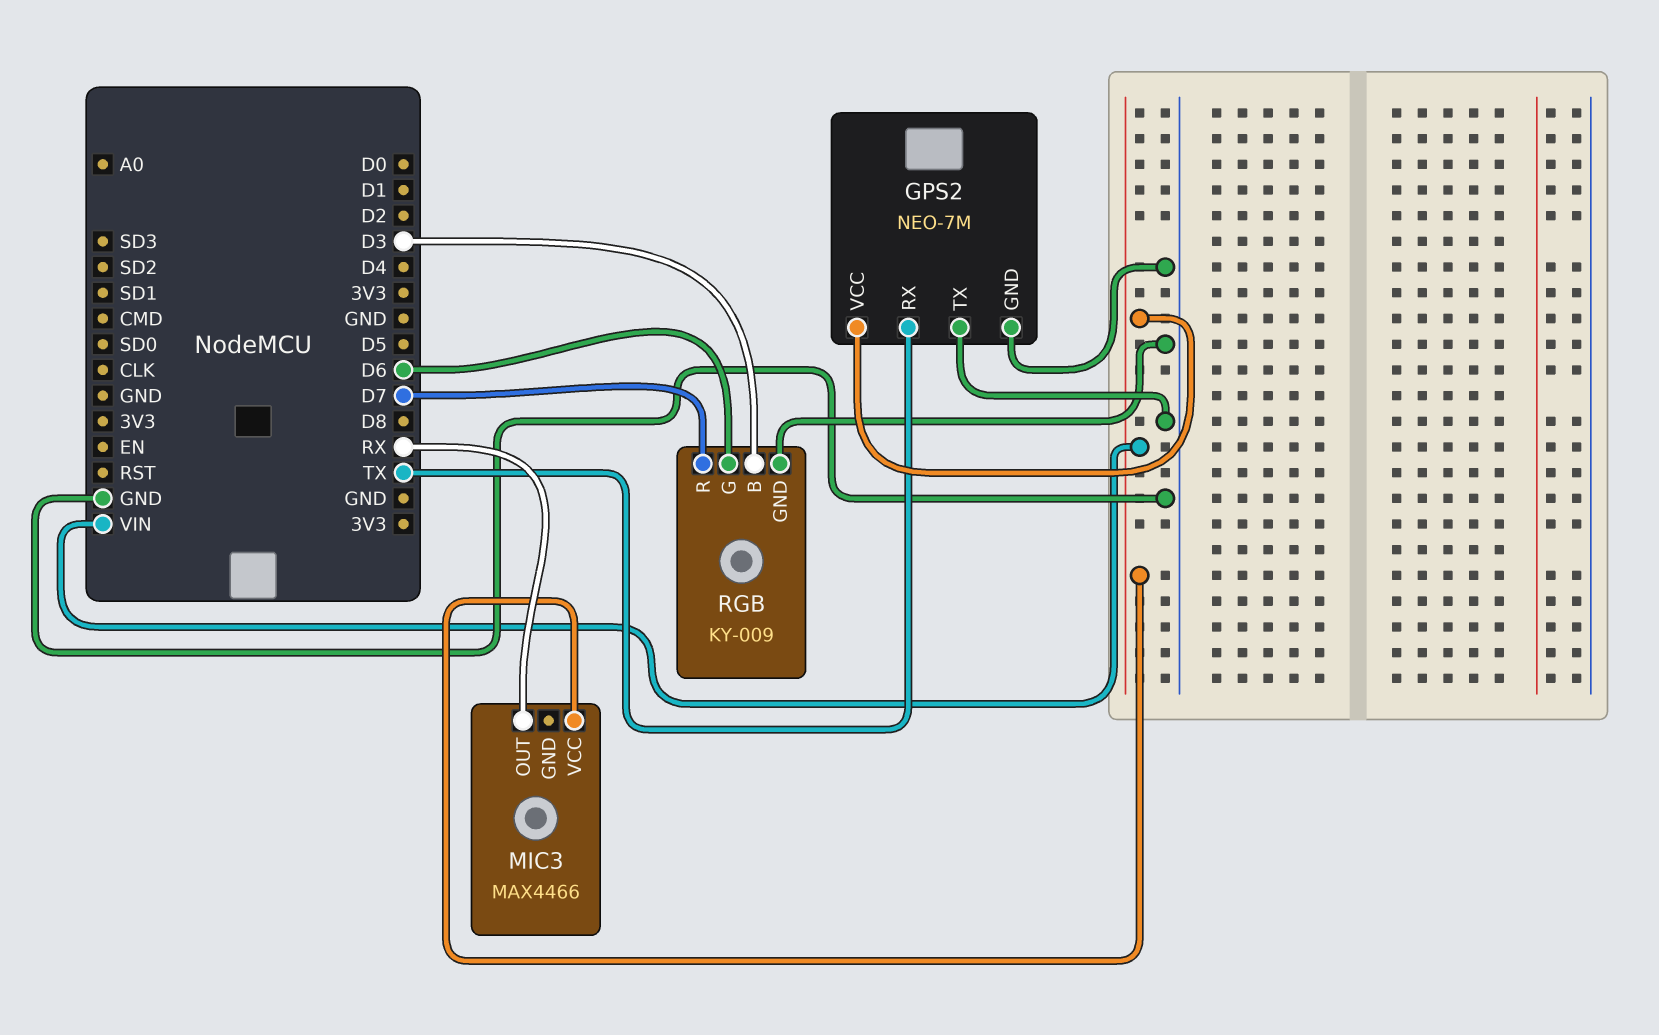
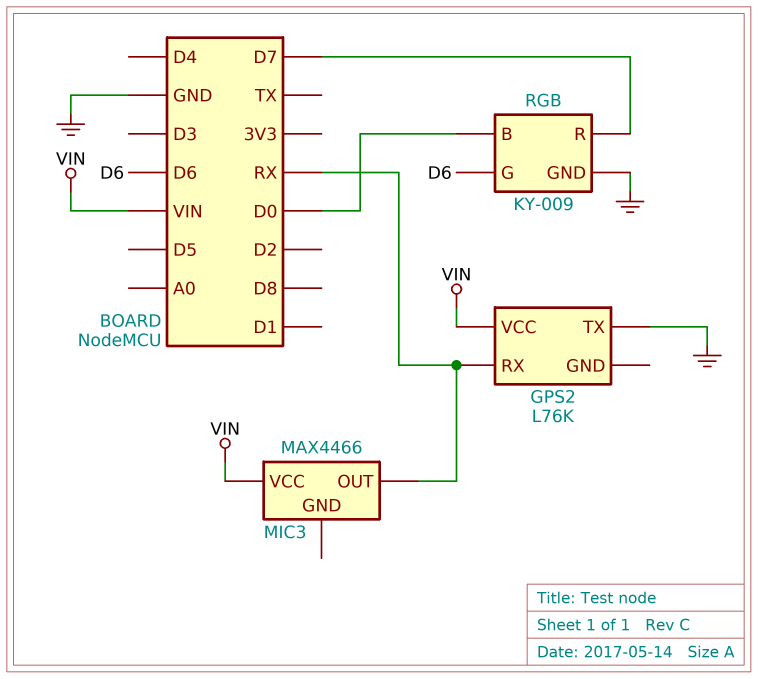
GPS2: NEO-7M -> L76K
GPS2 pin GND: GND -> none
GPS2 pin RX: TX -> RX
RGB pin B: D3 -> D0

